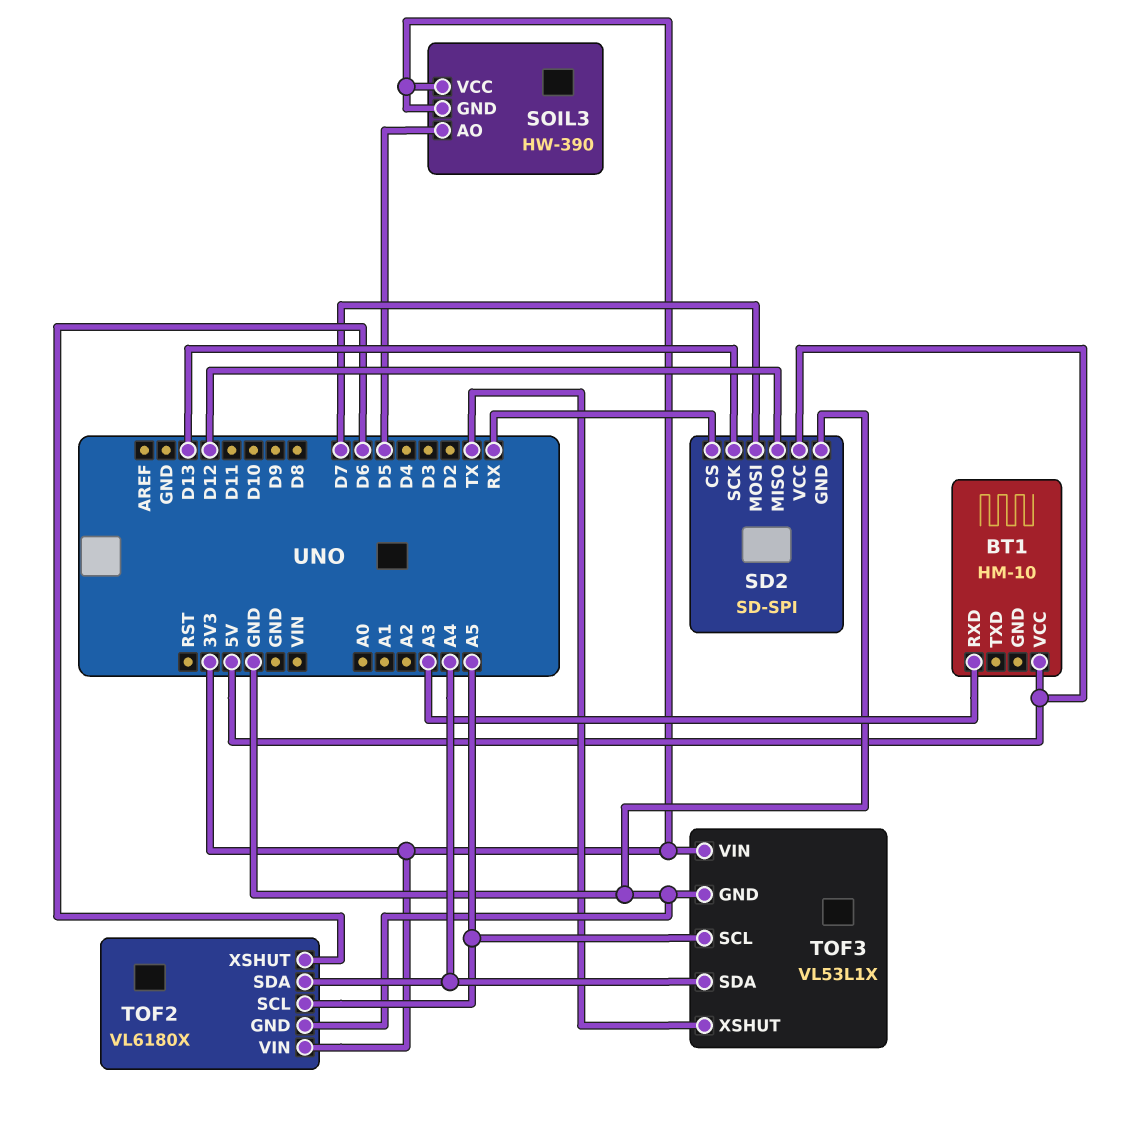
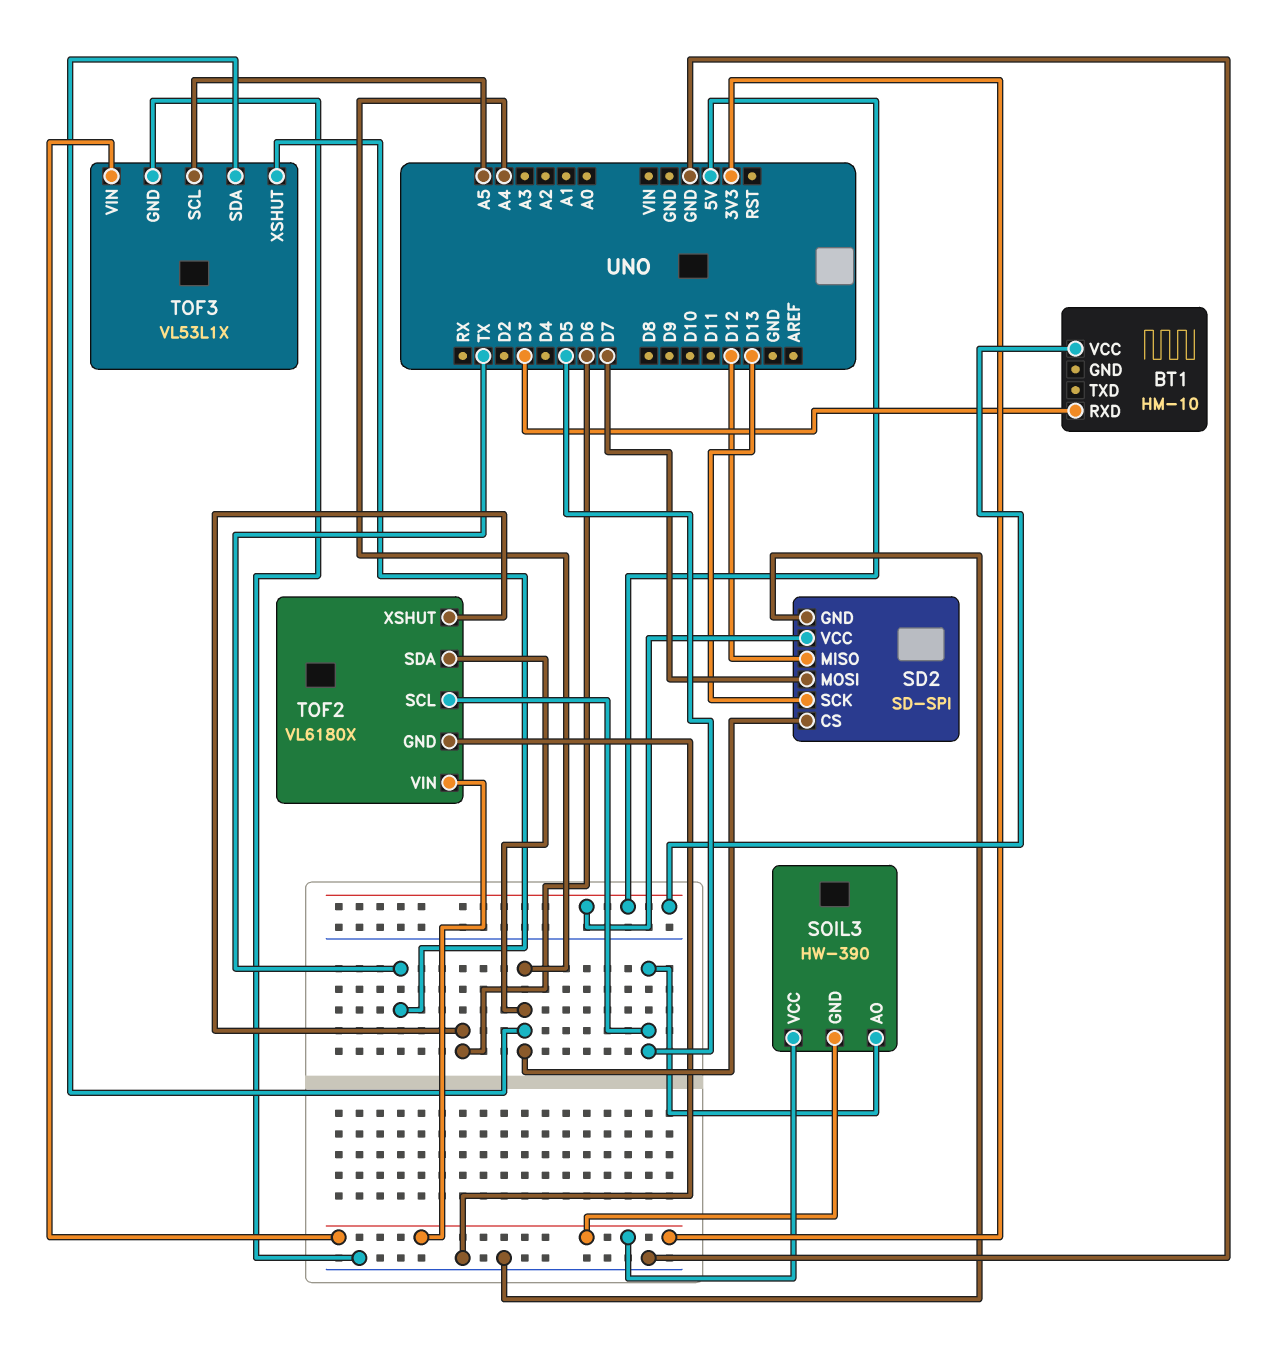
BT1 pin RXD: A3 -> D3
SD2 pin CS: RX -> A4
TOF2 pin SCL: A5 -> D5

